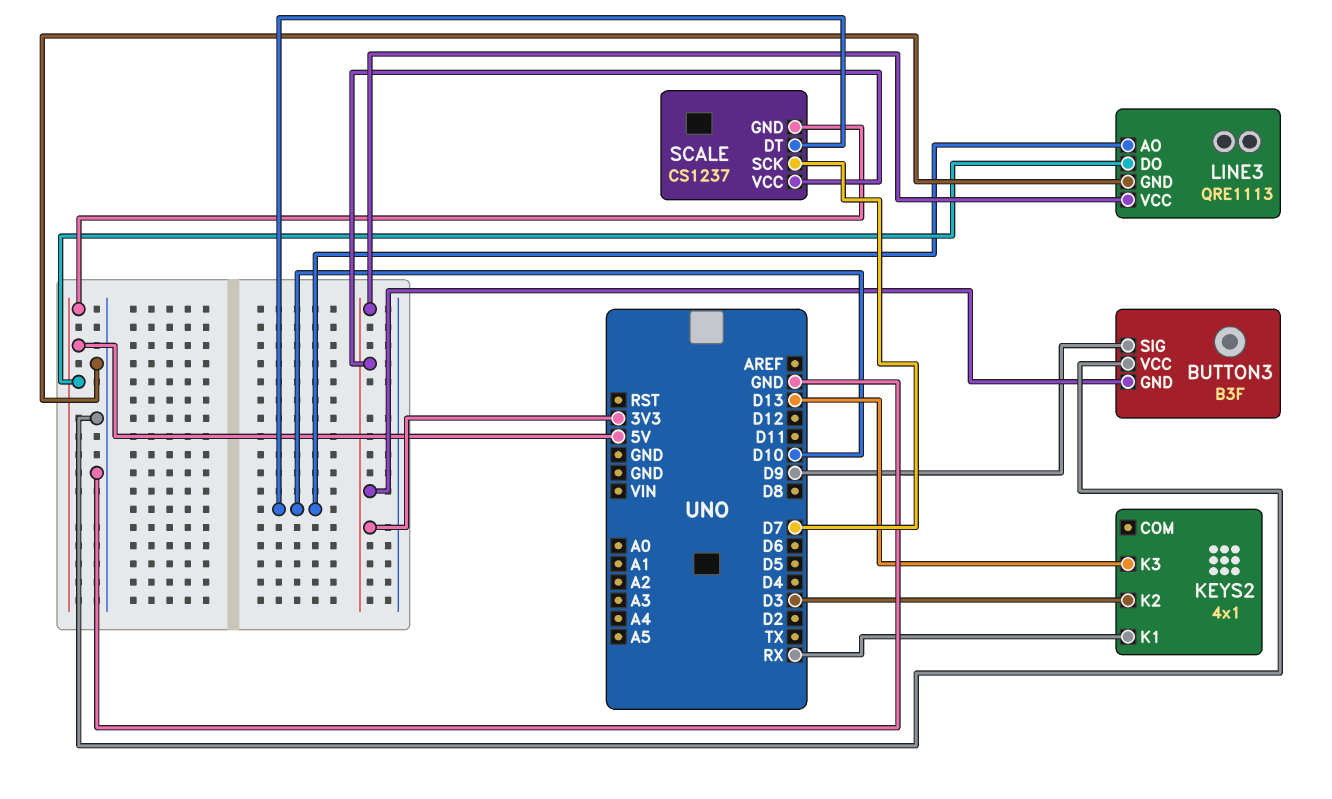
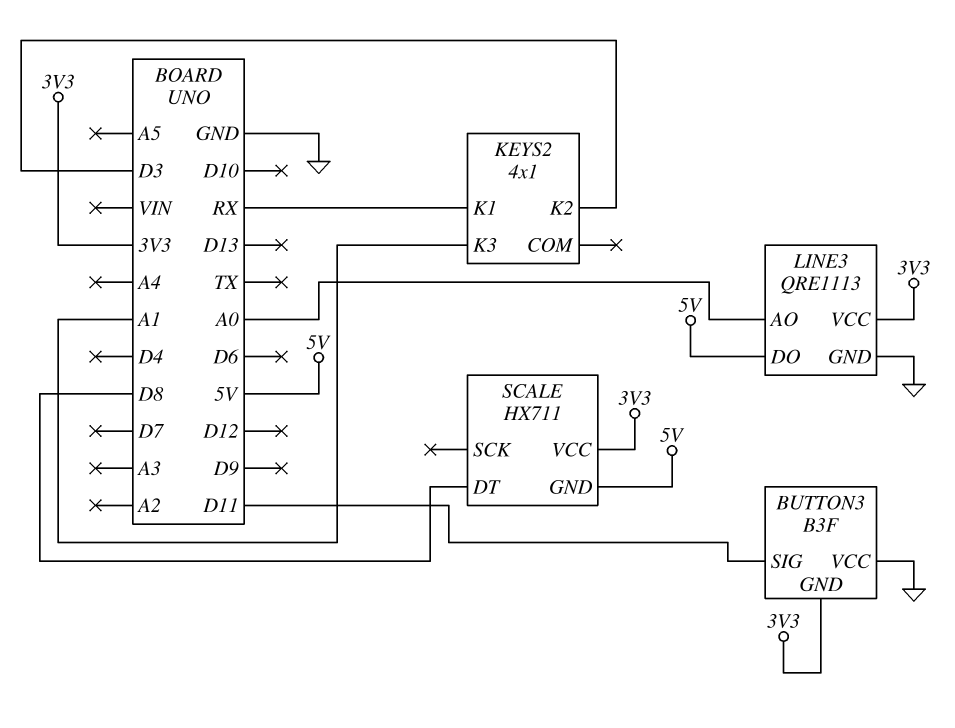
BUTTON3 pin SIG: D9 -> D11
KEYS2 pin K3: D13 -> A1
LINE3 pin AO: D10 -> A0
SCALE: CS1237 -> HX711
SCALE pin DT: D10 -> D8
SCALE pin SCK: D7 -> none

